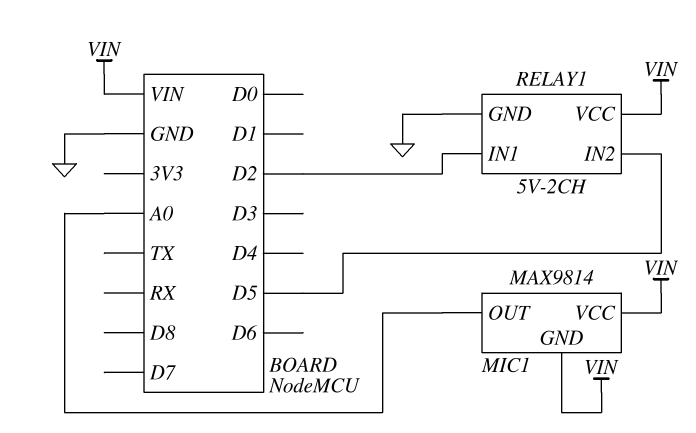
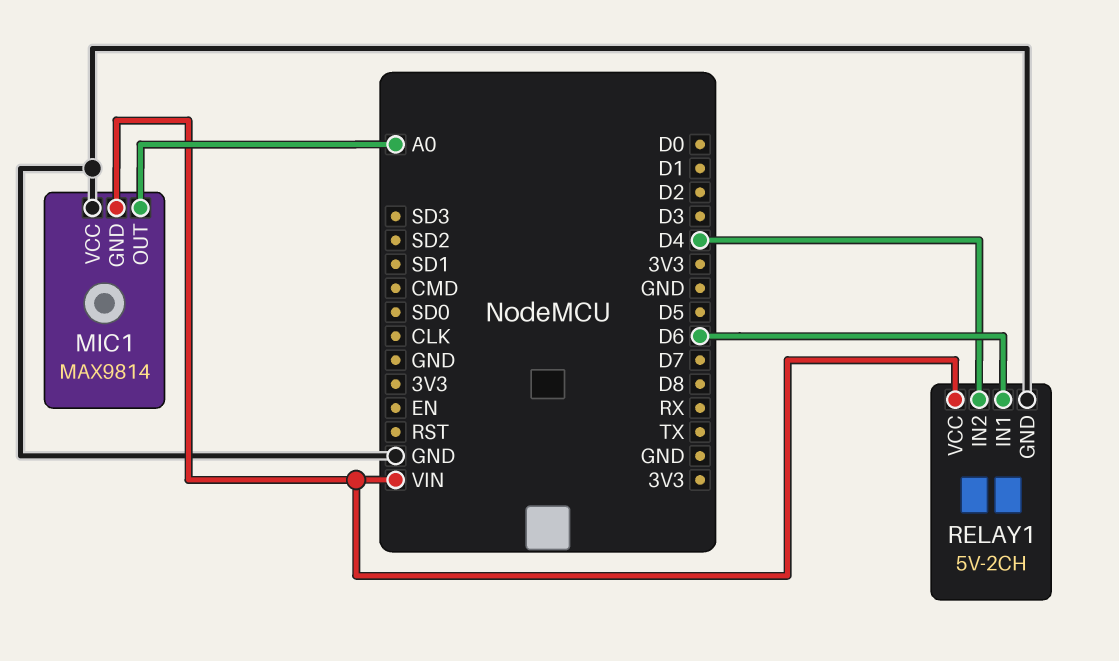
MIC1 pin VCC: VIN -> GND
RELAY1 pin IN1: D2 -> D6
RELAY1 pin IN2: D5 -> D4

